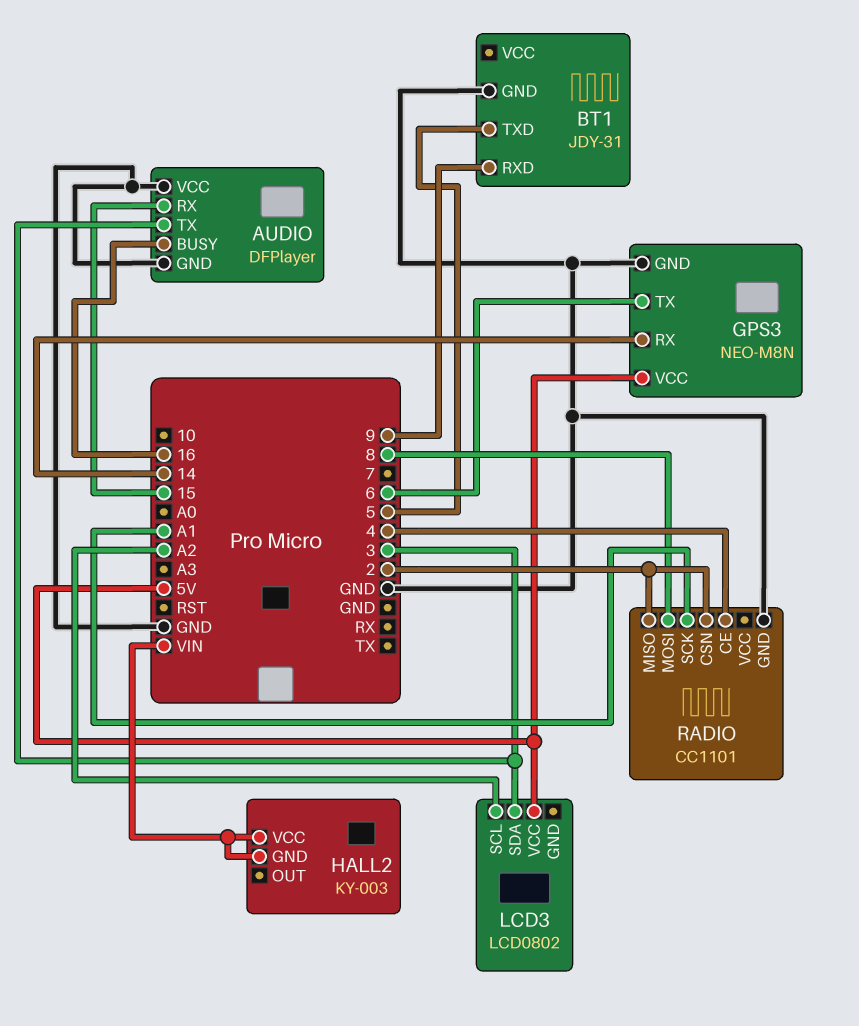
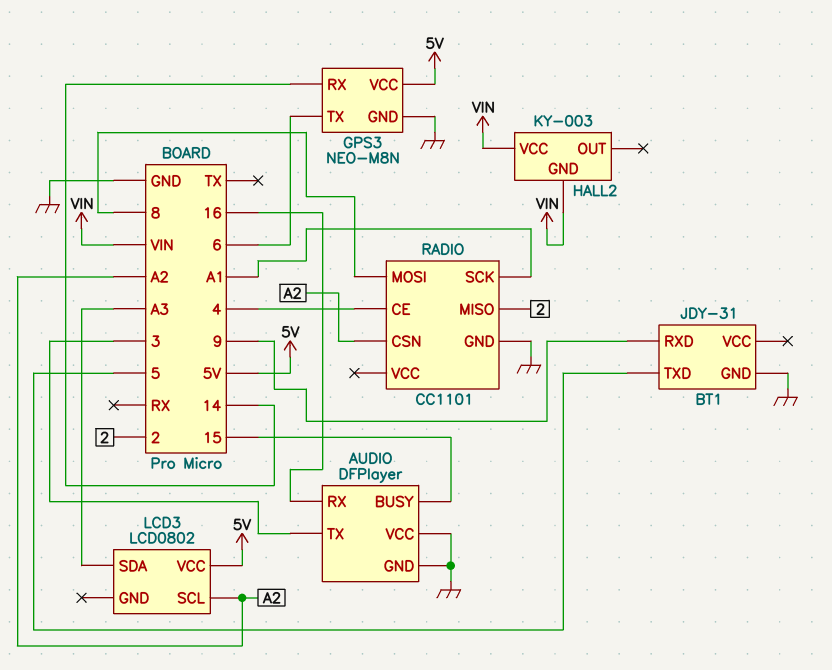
AUDIO pin BUSY: 16 -> 15
AUDIO pin RX: 15 -> 16
LCD3 pin SDA: 3 -> A3
RADIO pin CSN: 2 -> A2

